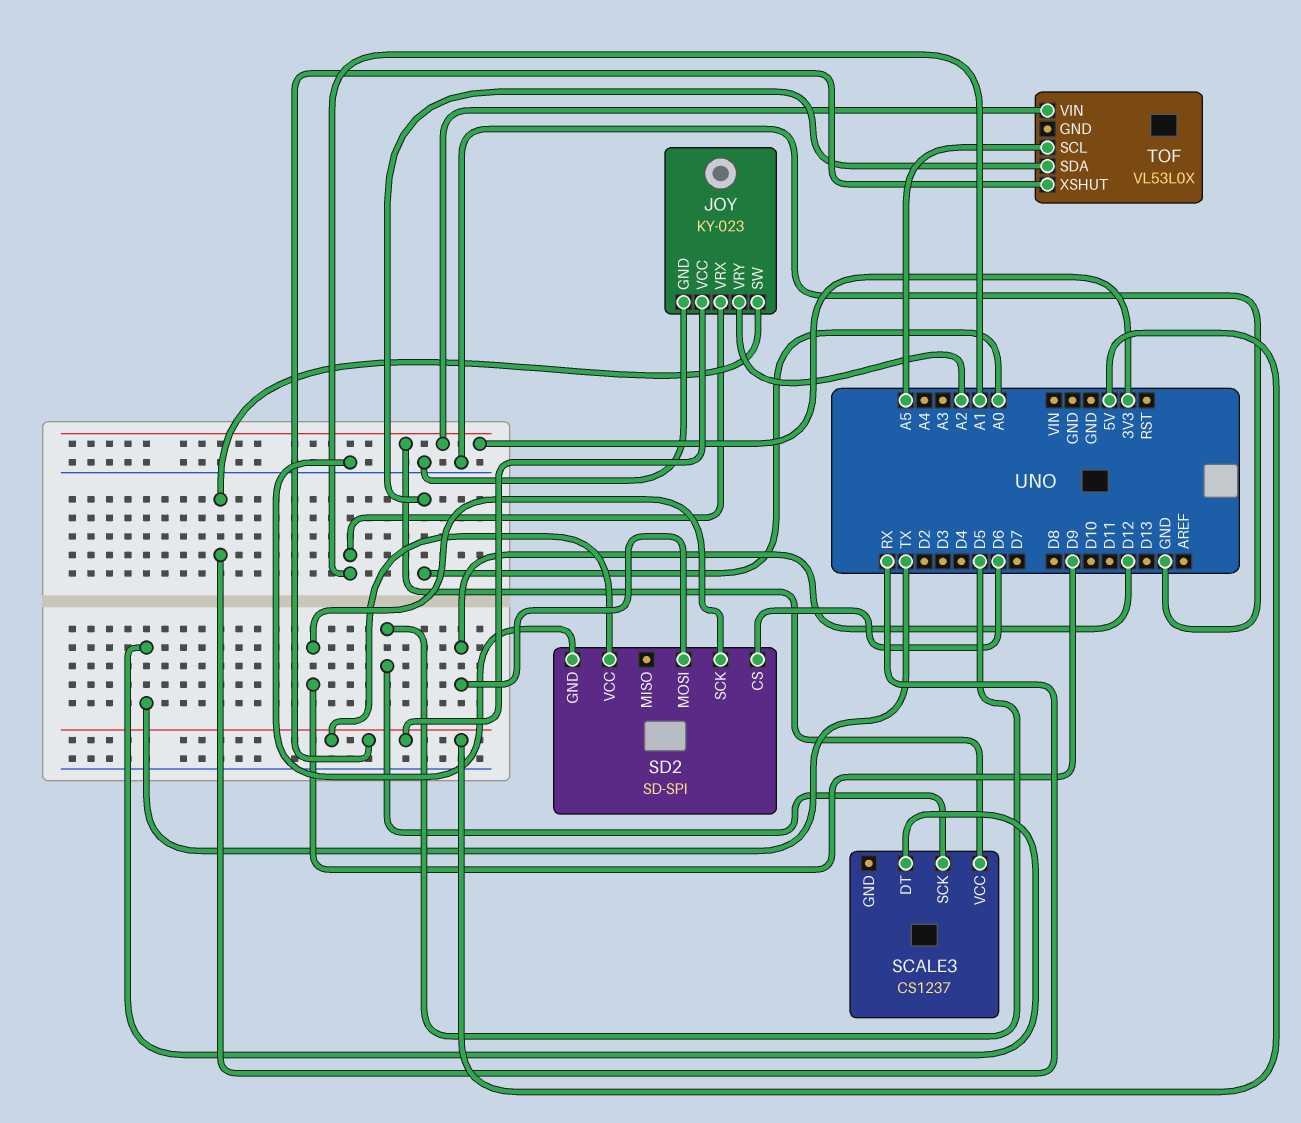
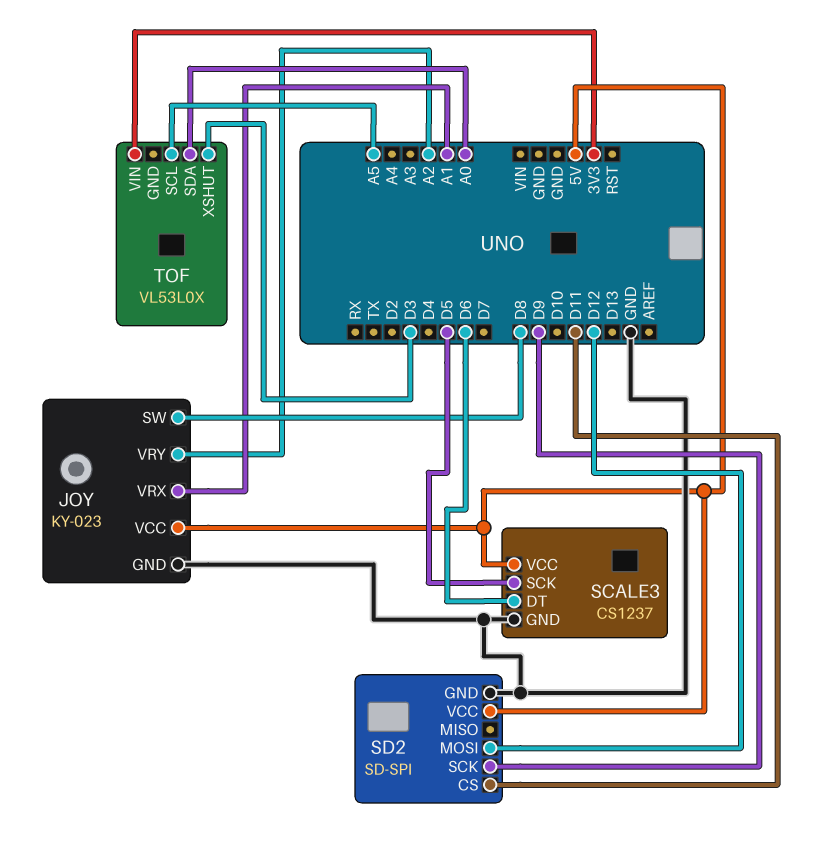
JOY pin SW: RX -> D8
SCALE3 pin DT: TX -> D6
SCALE3 pin GND: none -> GND
SCALE3 pin VCC: 3V3 -> 5V
SD2 pin CS: D6 -> D11
TOF pin XSHUT: 5V -> D3

